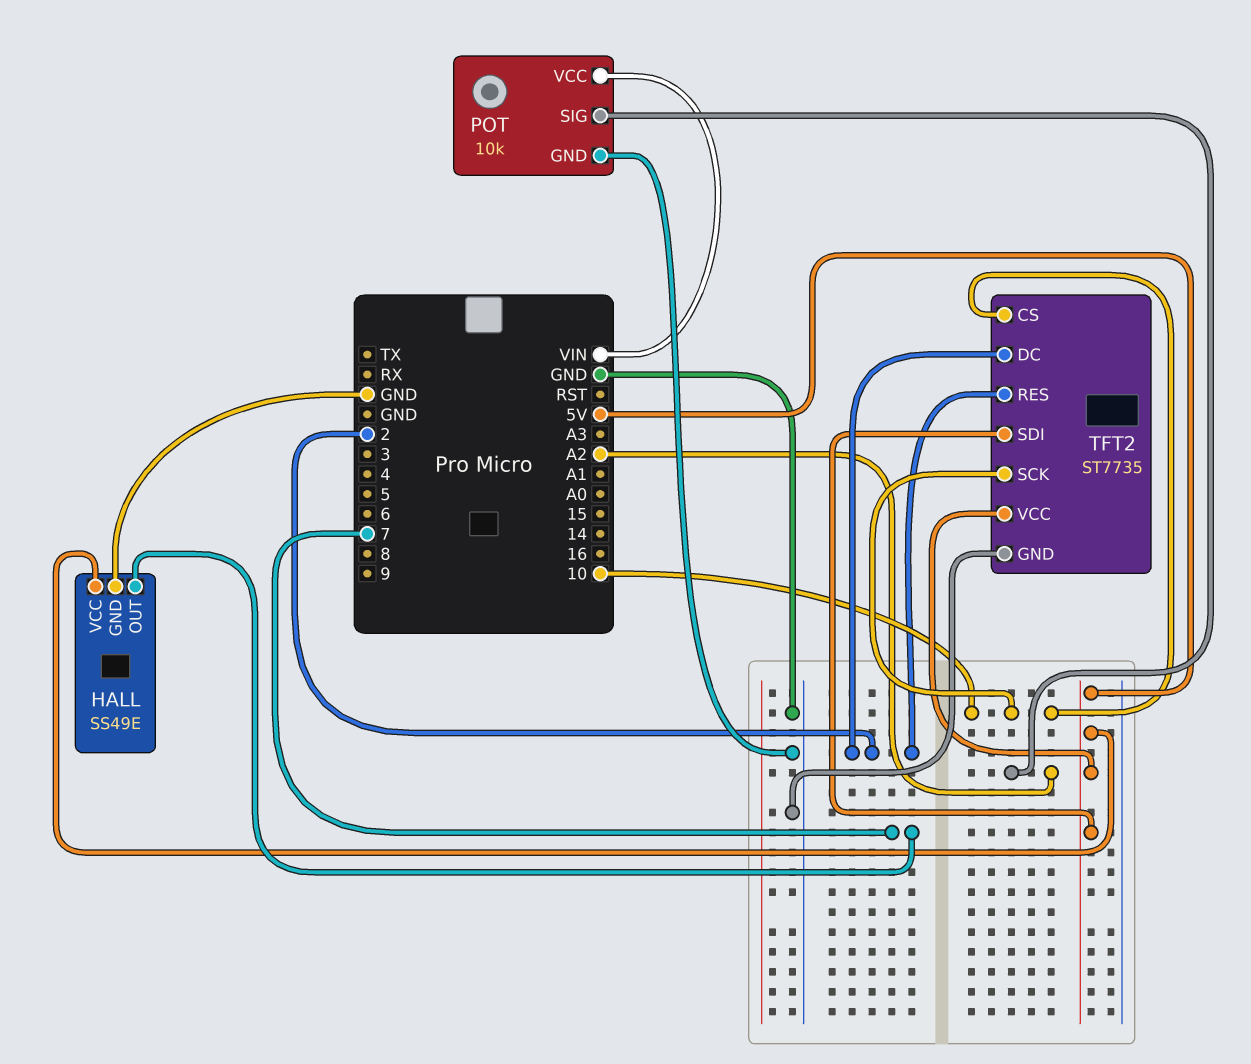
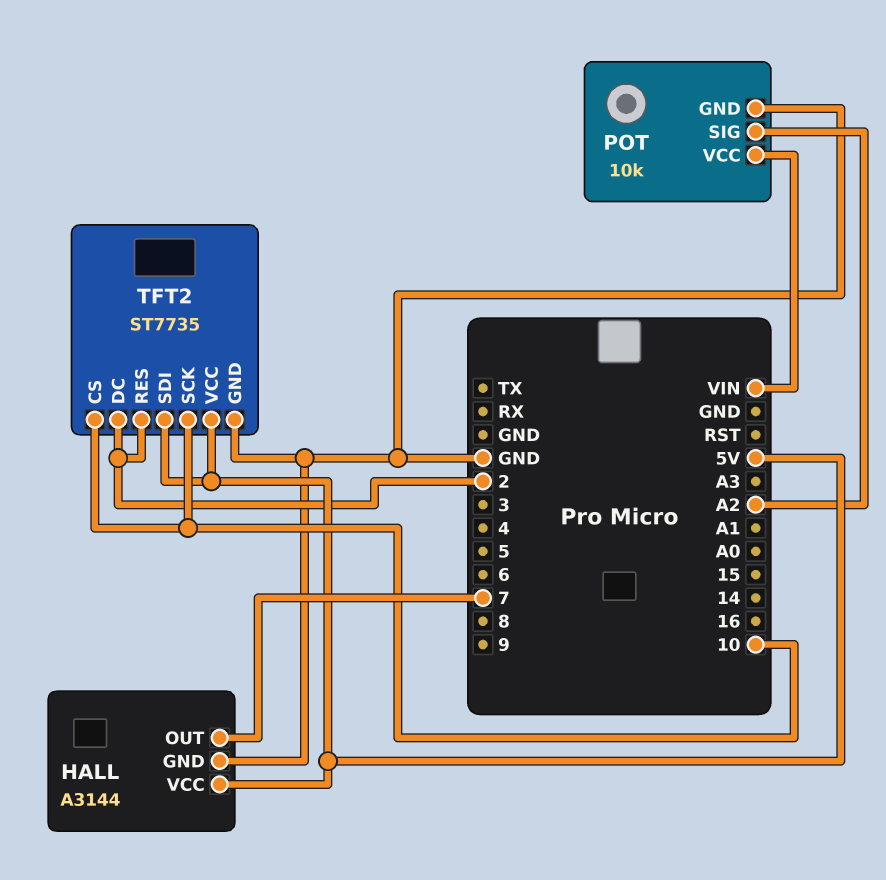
HALL: SS49E -> A3144

